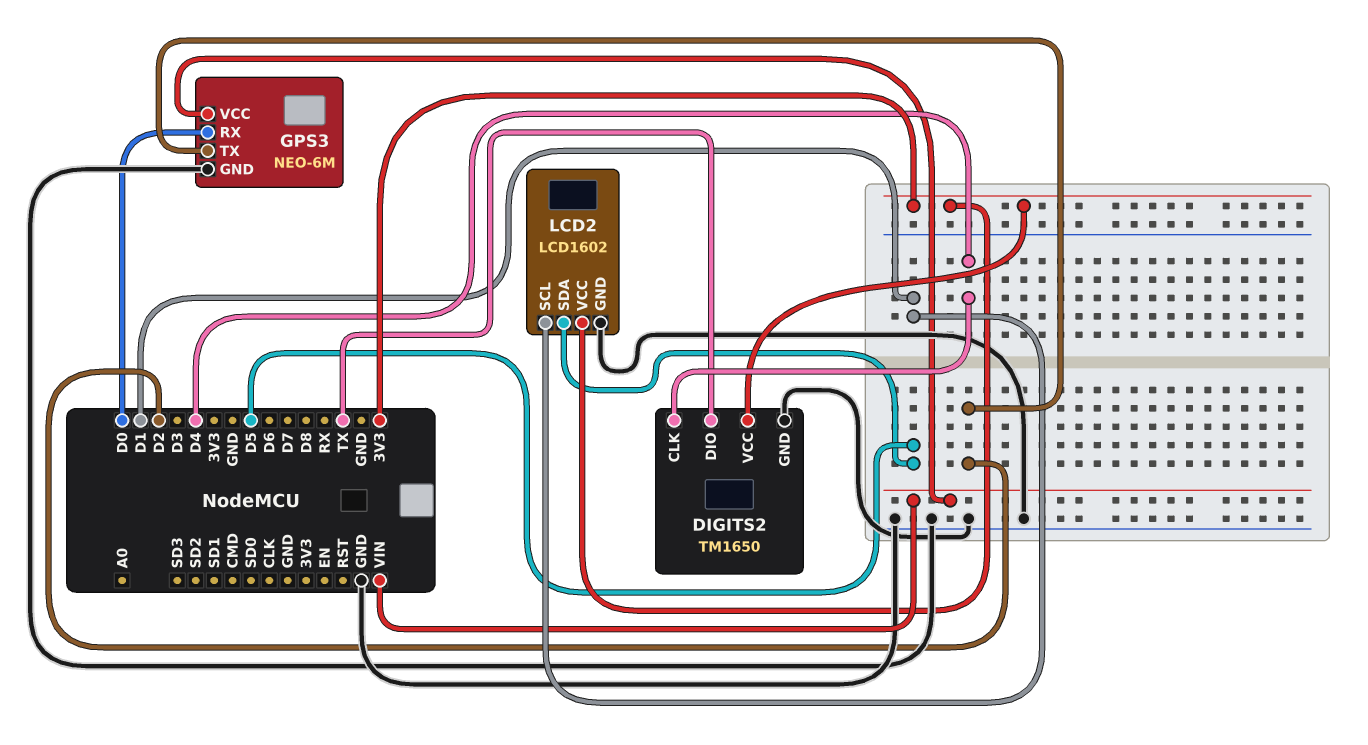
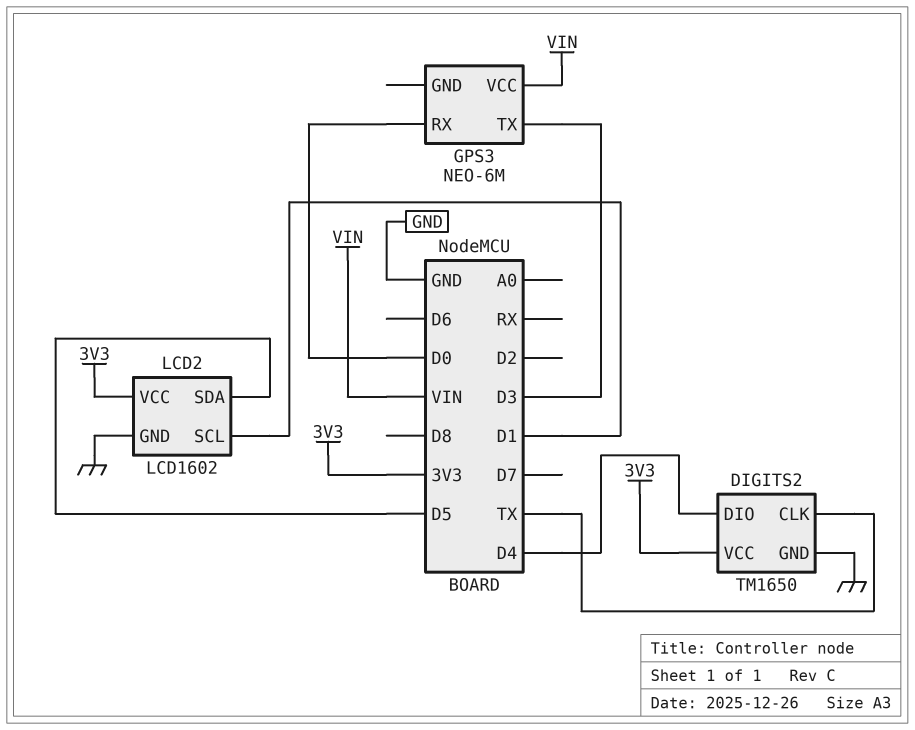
DIGITS2 pin CLK: D4 -> TX
DIGITS2 pin DIO: TX -> D4
GPS3 pin GND: GND -> none
GPS3 pin TX: D2 -> D3

